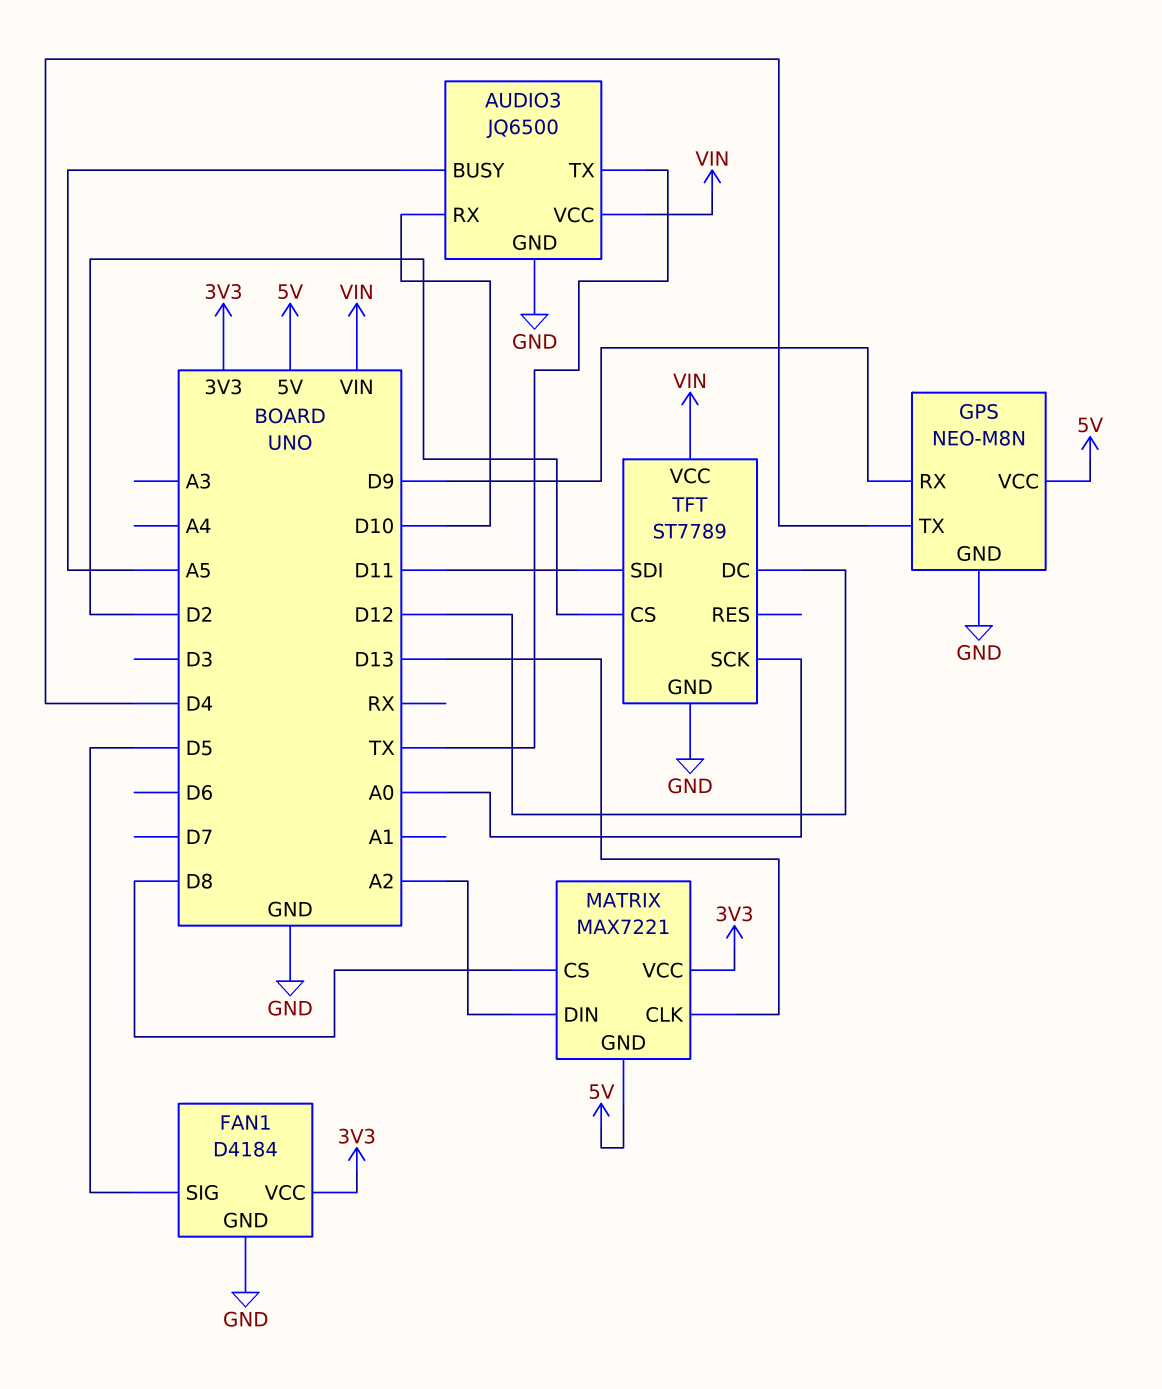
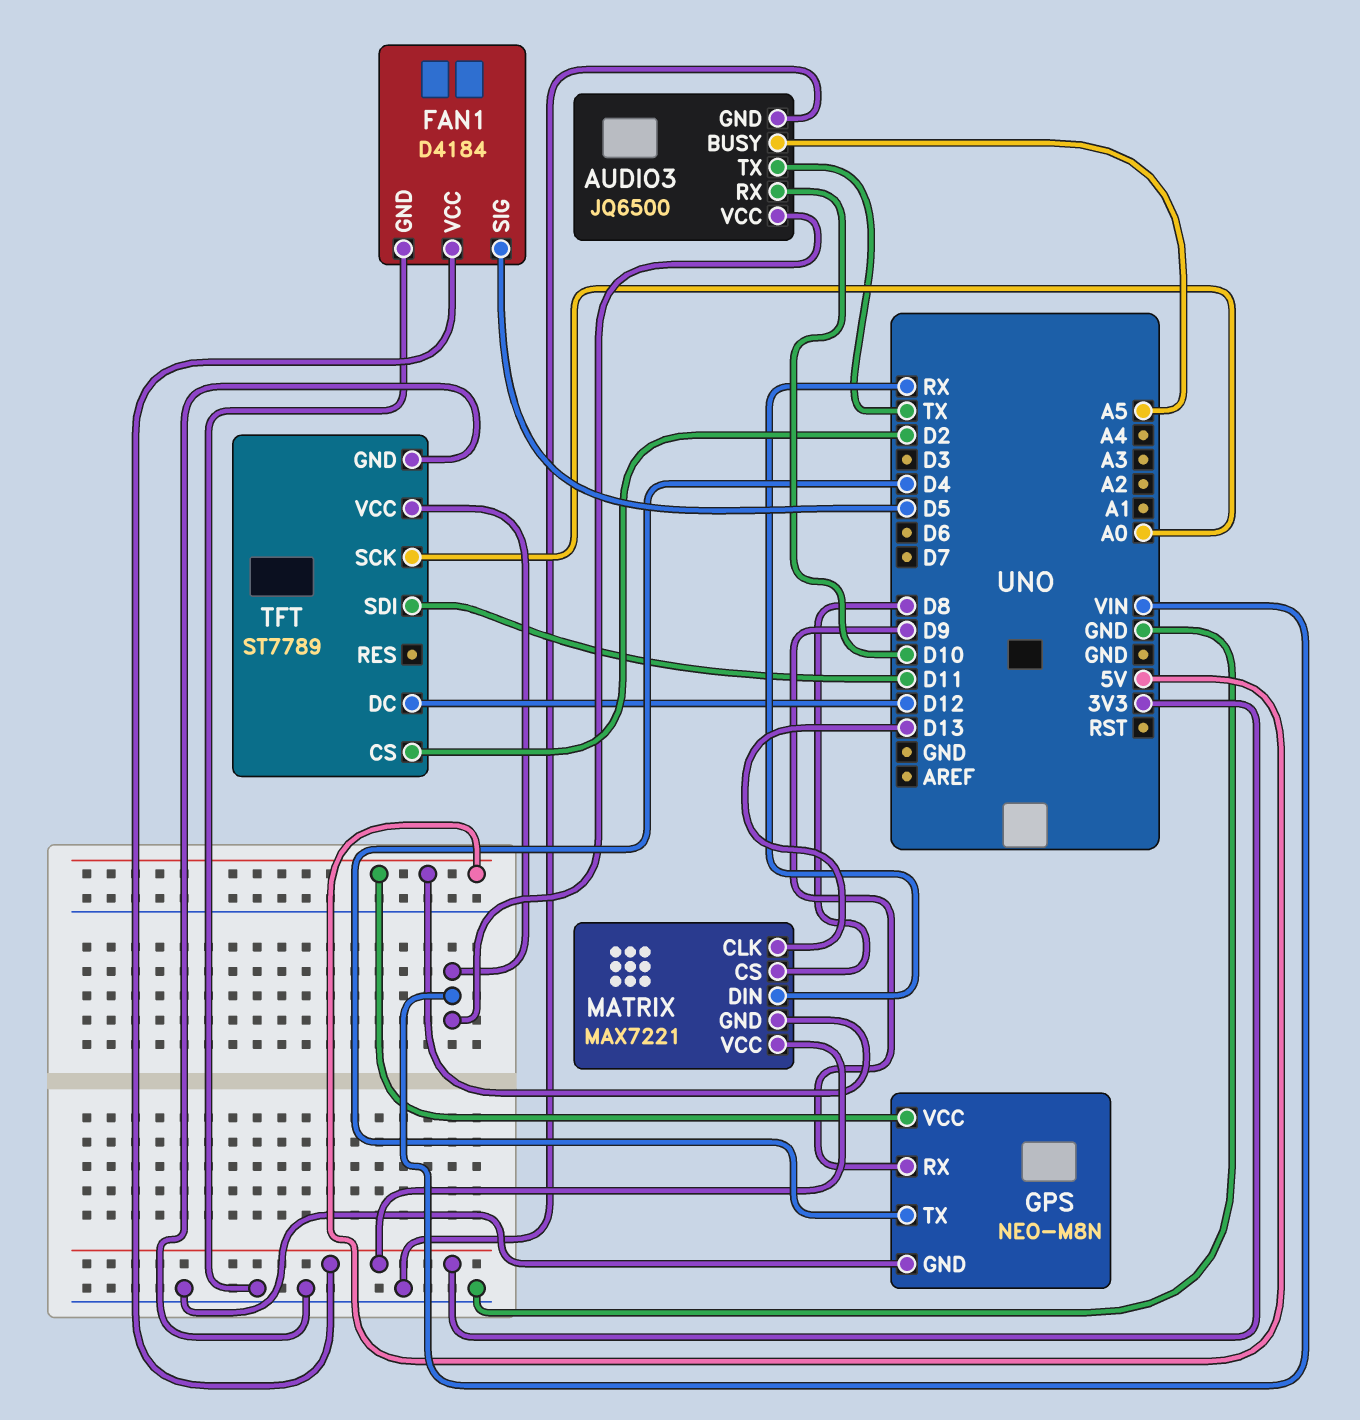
MATRIX pin DIN: A2 -> RX

